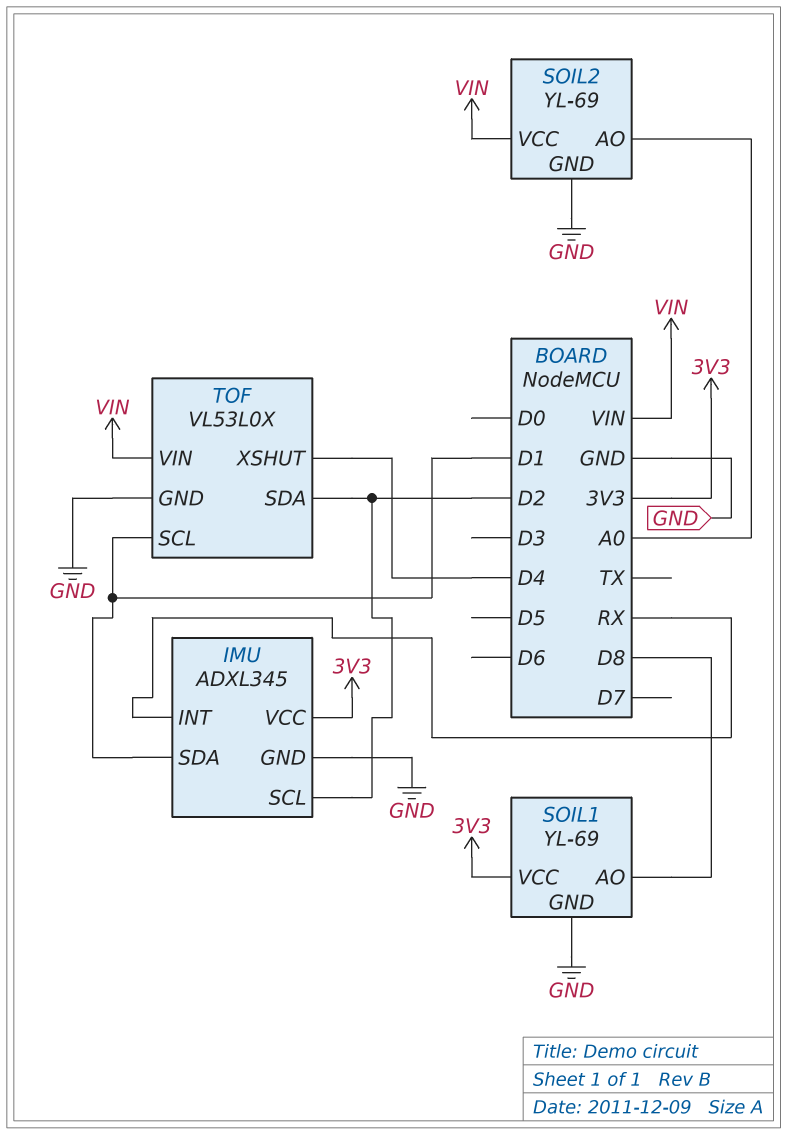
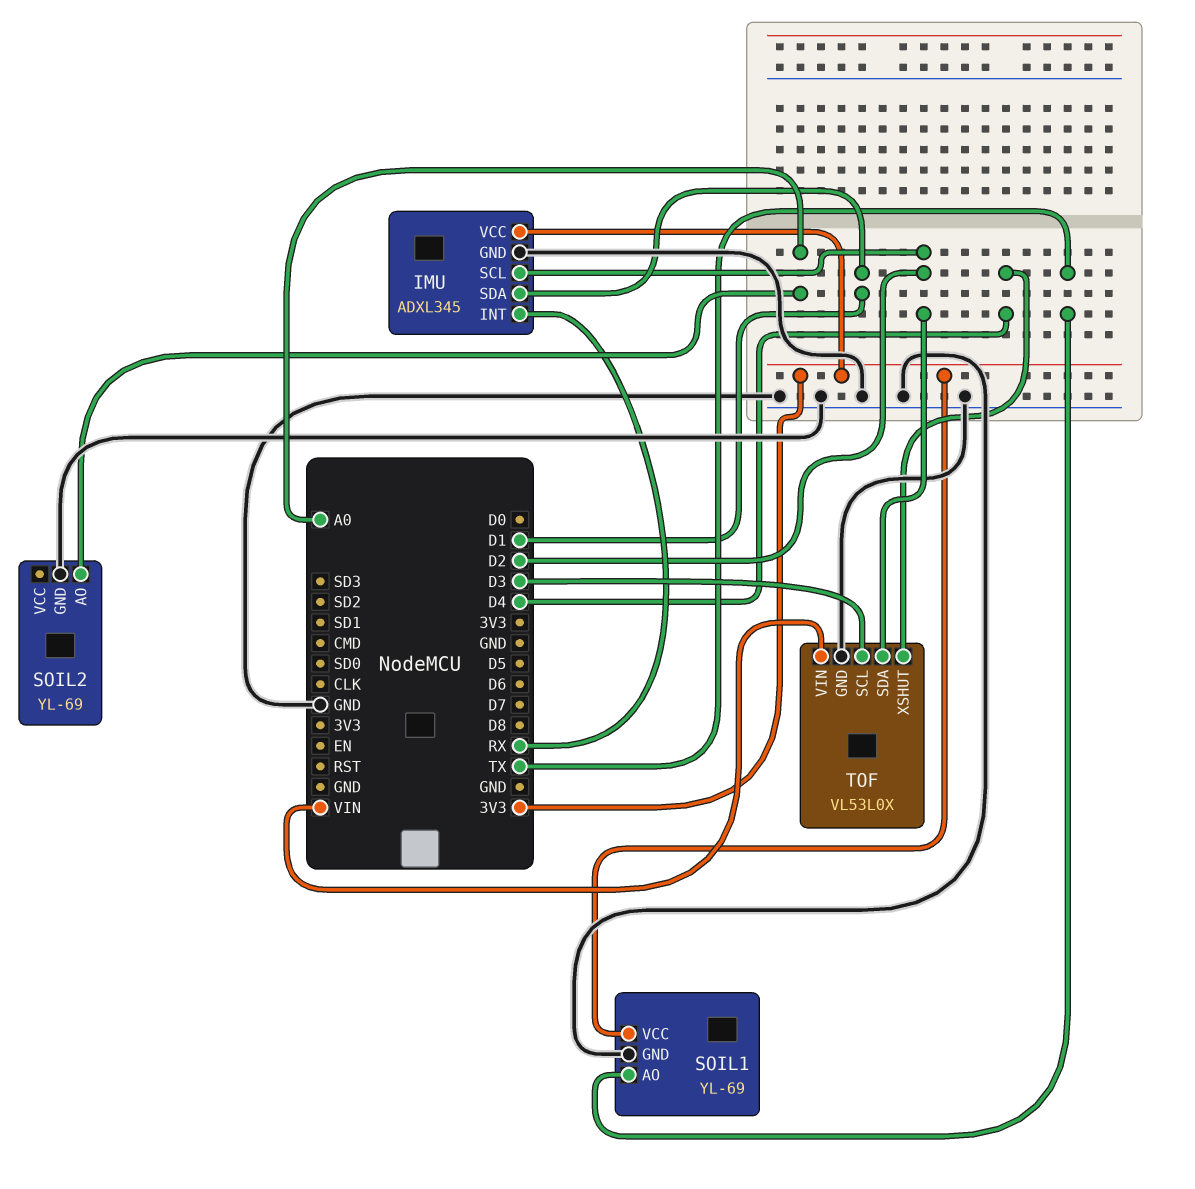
SOIL1 pin AO: D8 -> TX
SOIL2 pin VCC: VIN -> none
TOF pin SCL: D1 -> D3

